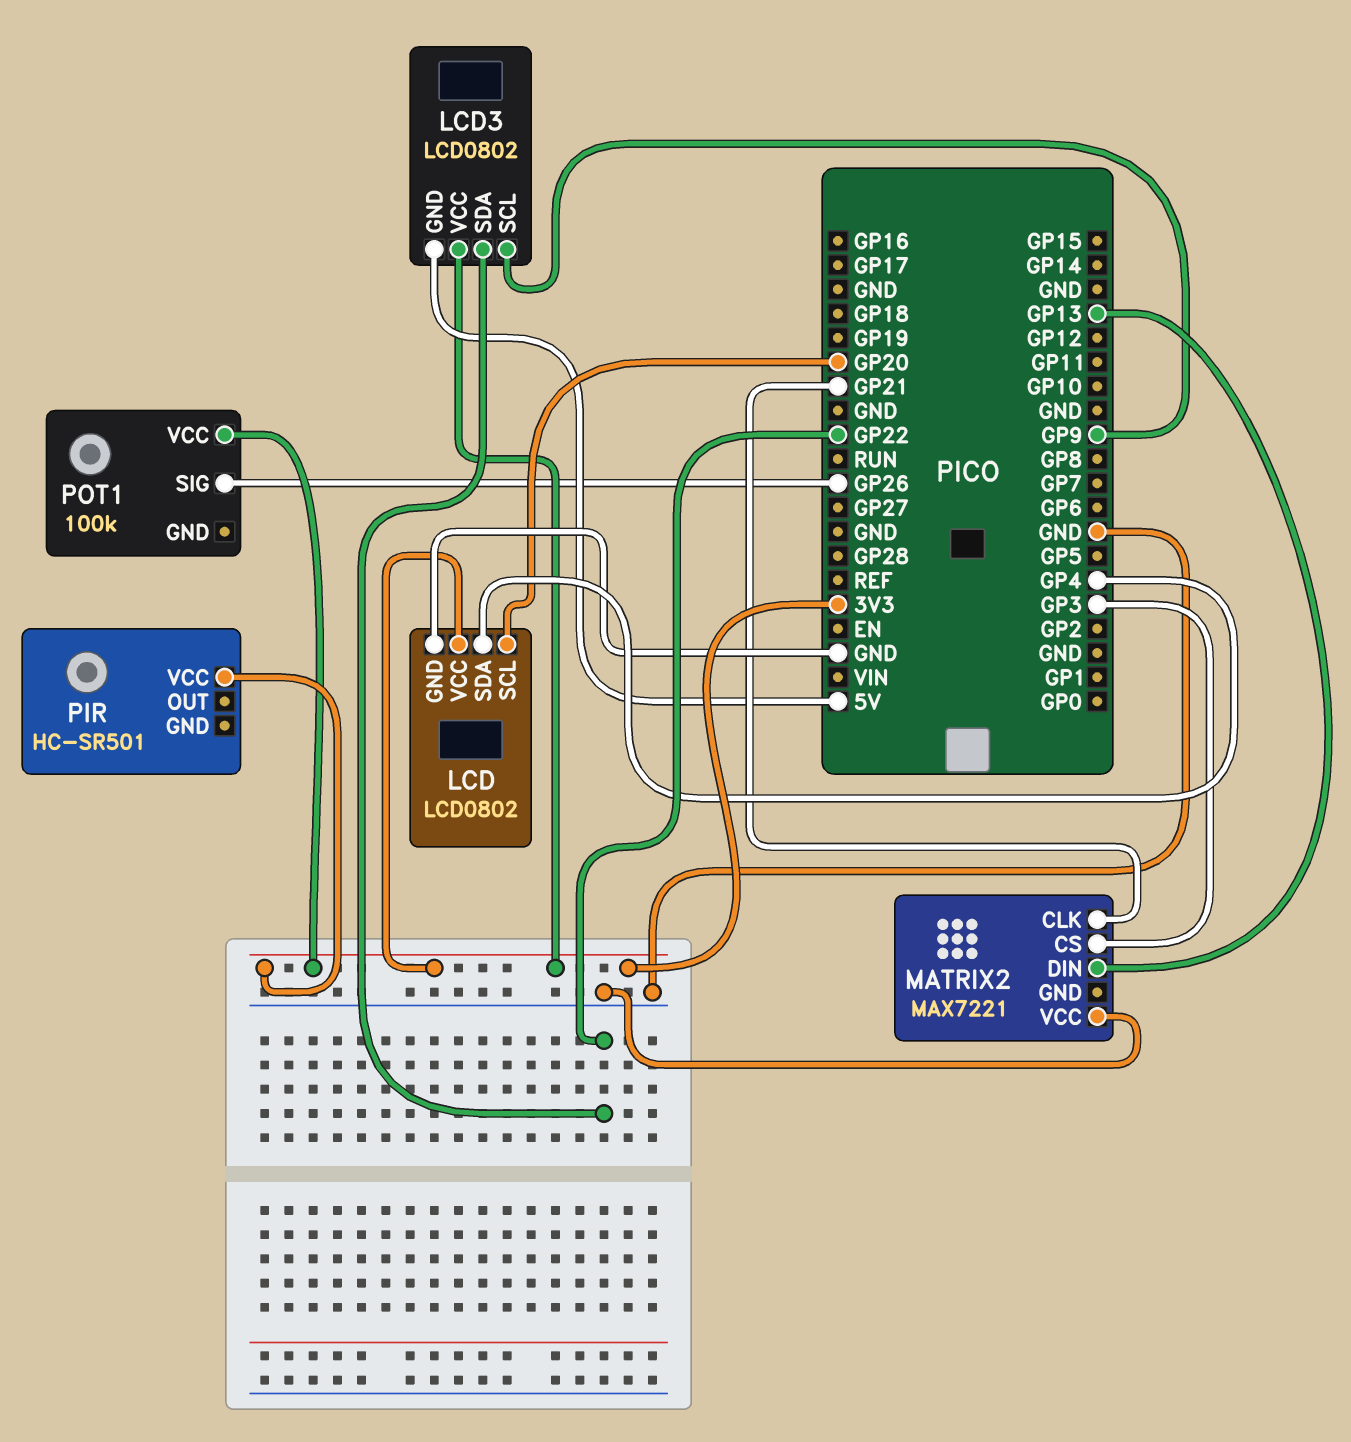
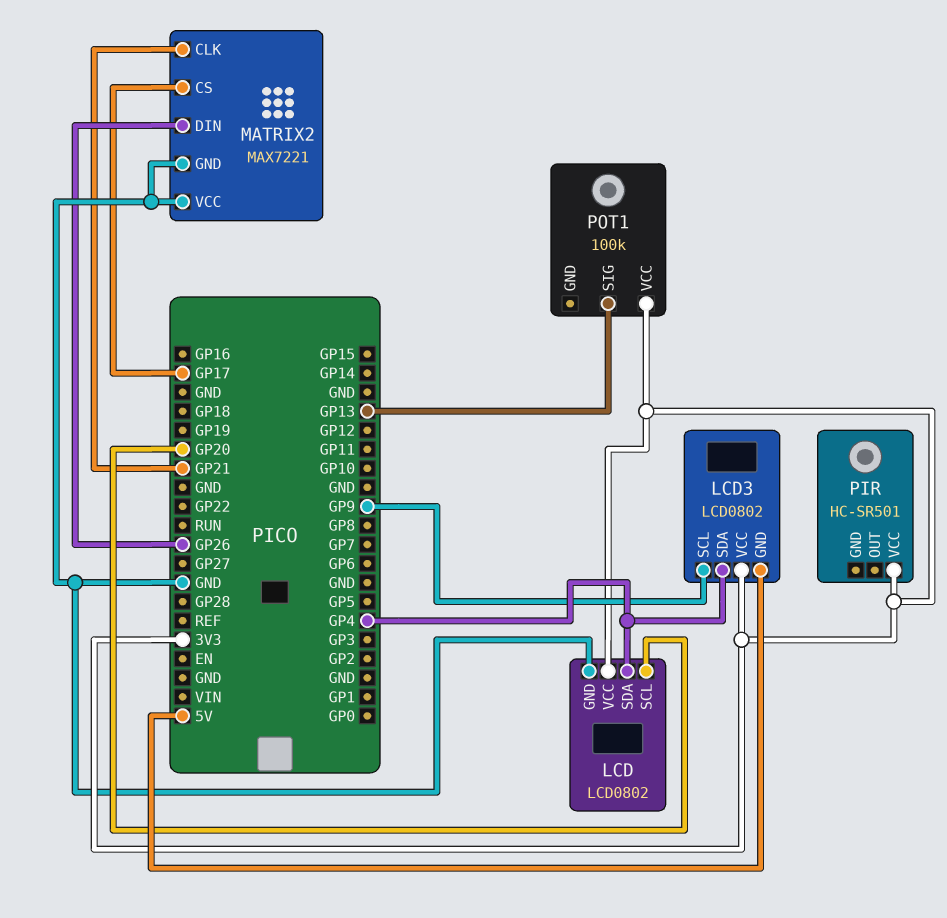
LCD3 pin SDA: GP22 -> GP4
MATRIX2 pin CS: GP3 -> GP17
MATRIX2 pin DIN: GP13 -> GP26
MATRIX2 pin GND: none -> GND
POT1 pin SIG: GP26 -> GP13

